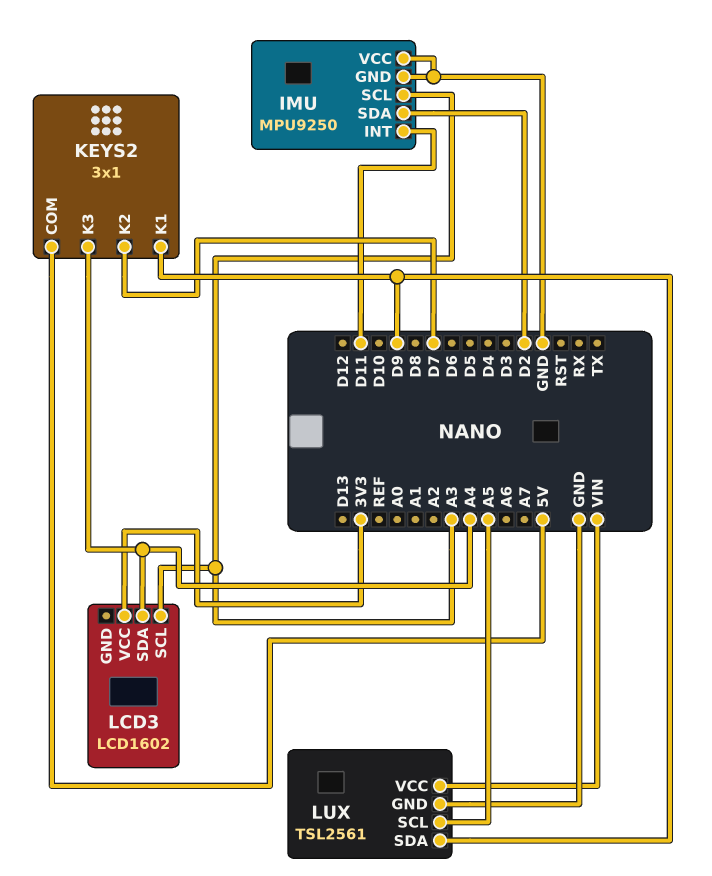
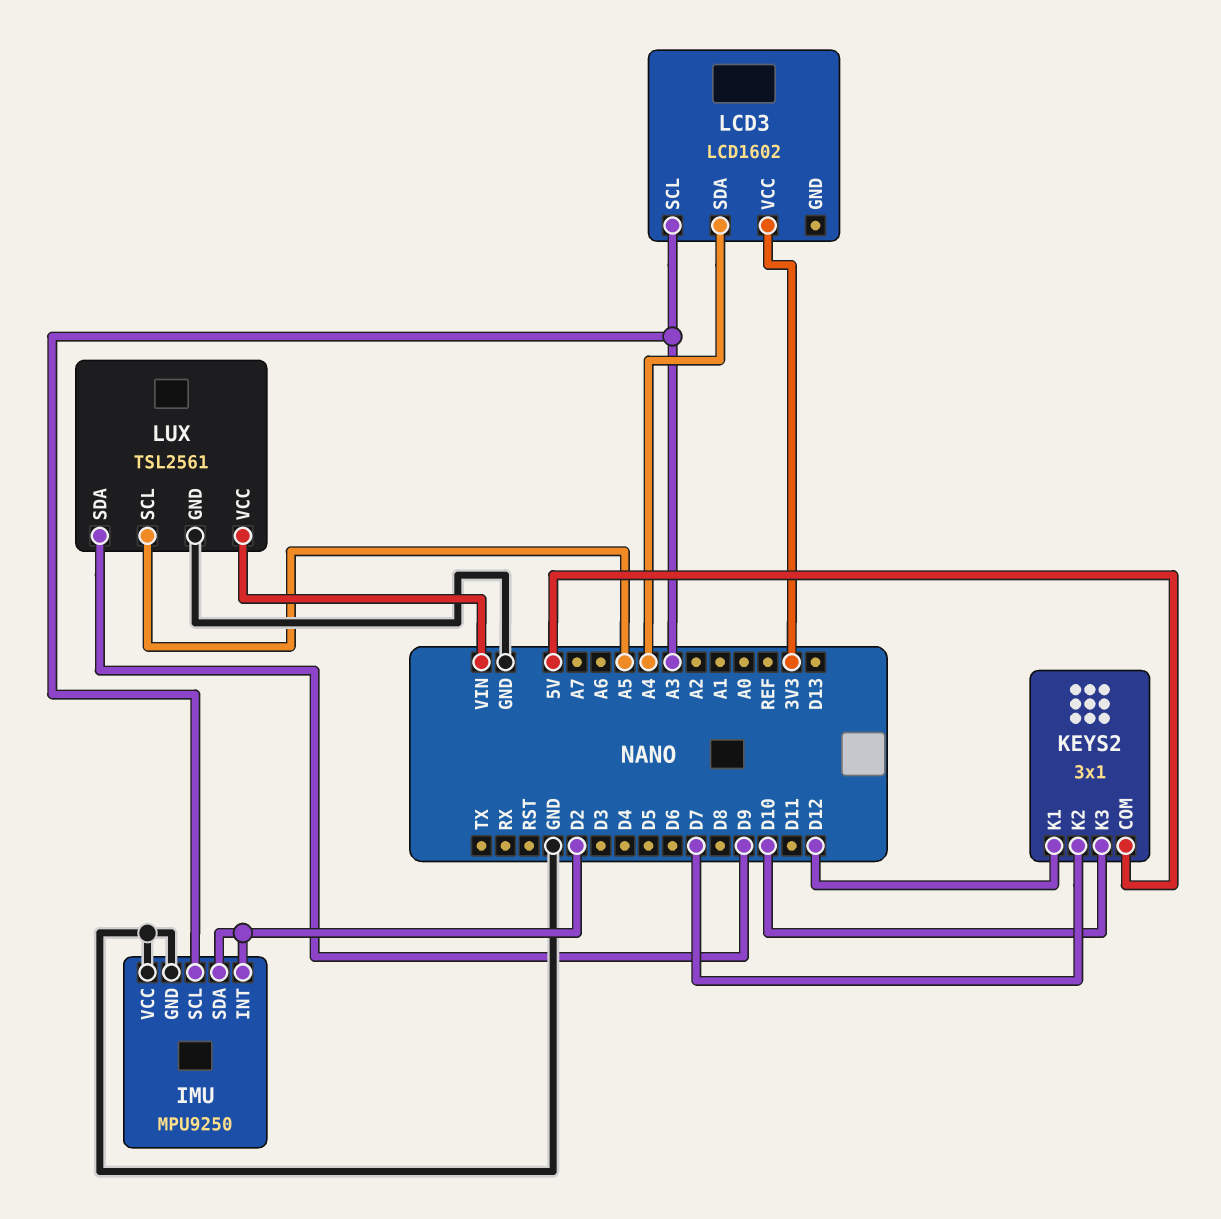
IMU pin INT: D11 -> D2
KEYS2 pin K1: D9 -> D12
KEYS2 pin K3: A4 -> D10

